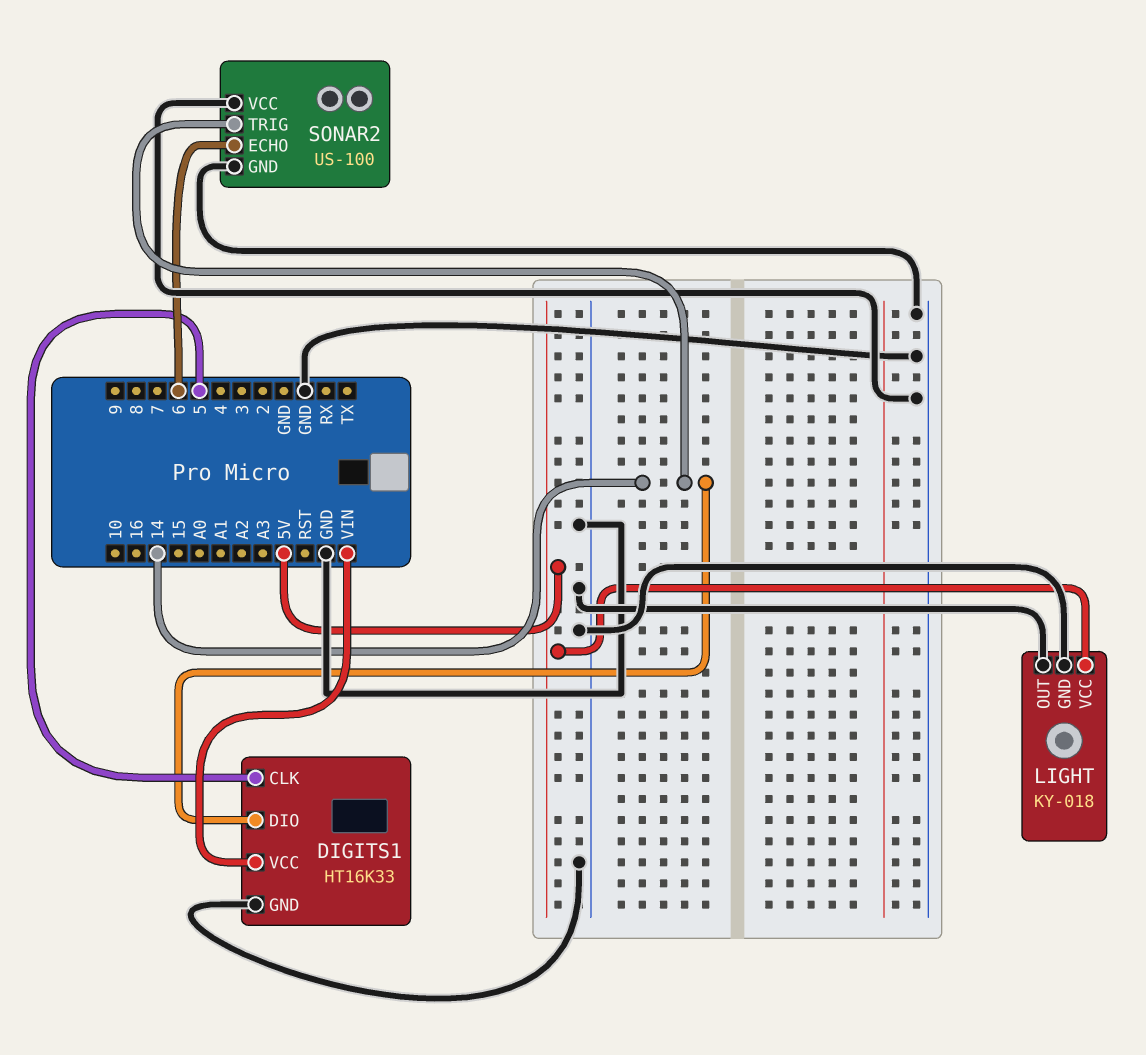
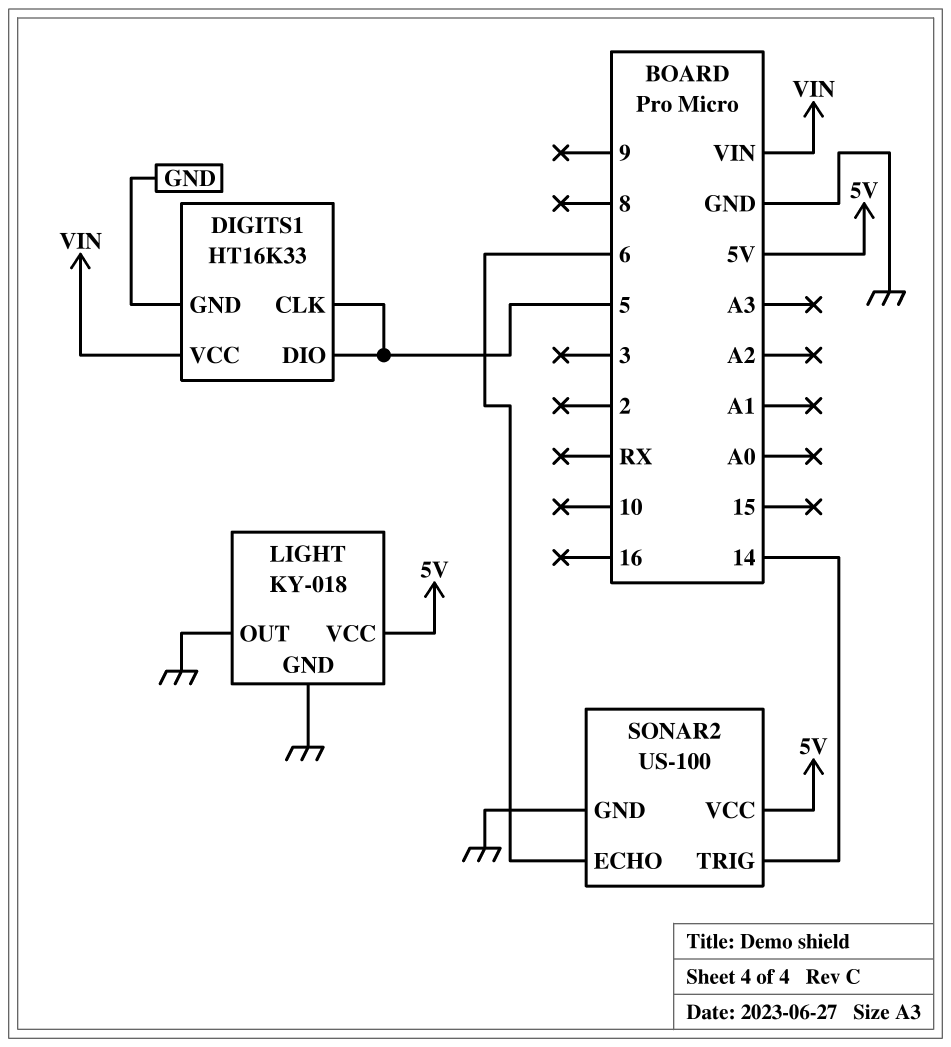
DIGITS1 pin DIO: 14 -> 5
SONAR2 pin VCC: GND -> 5V

